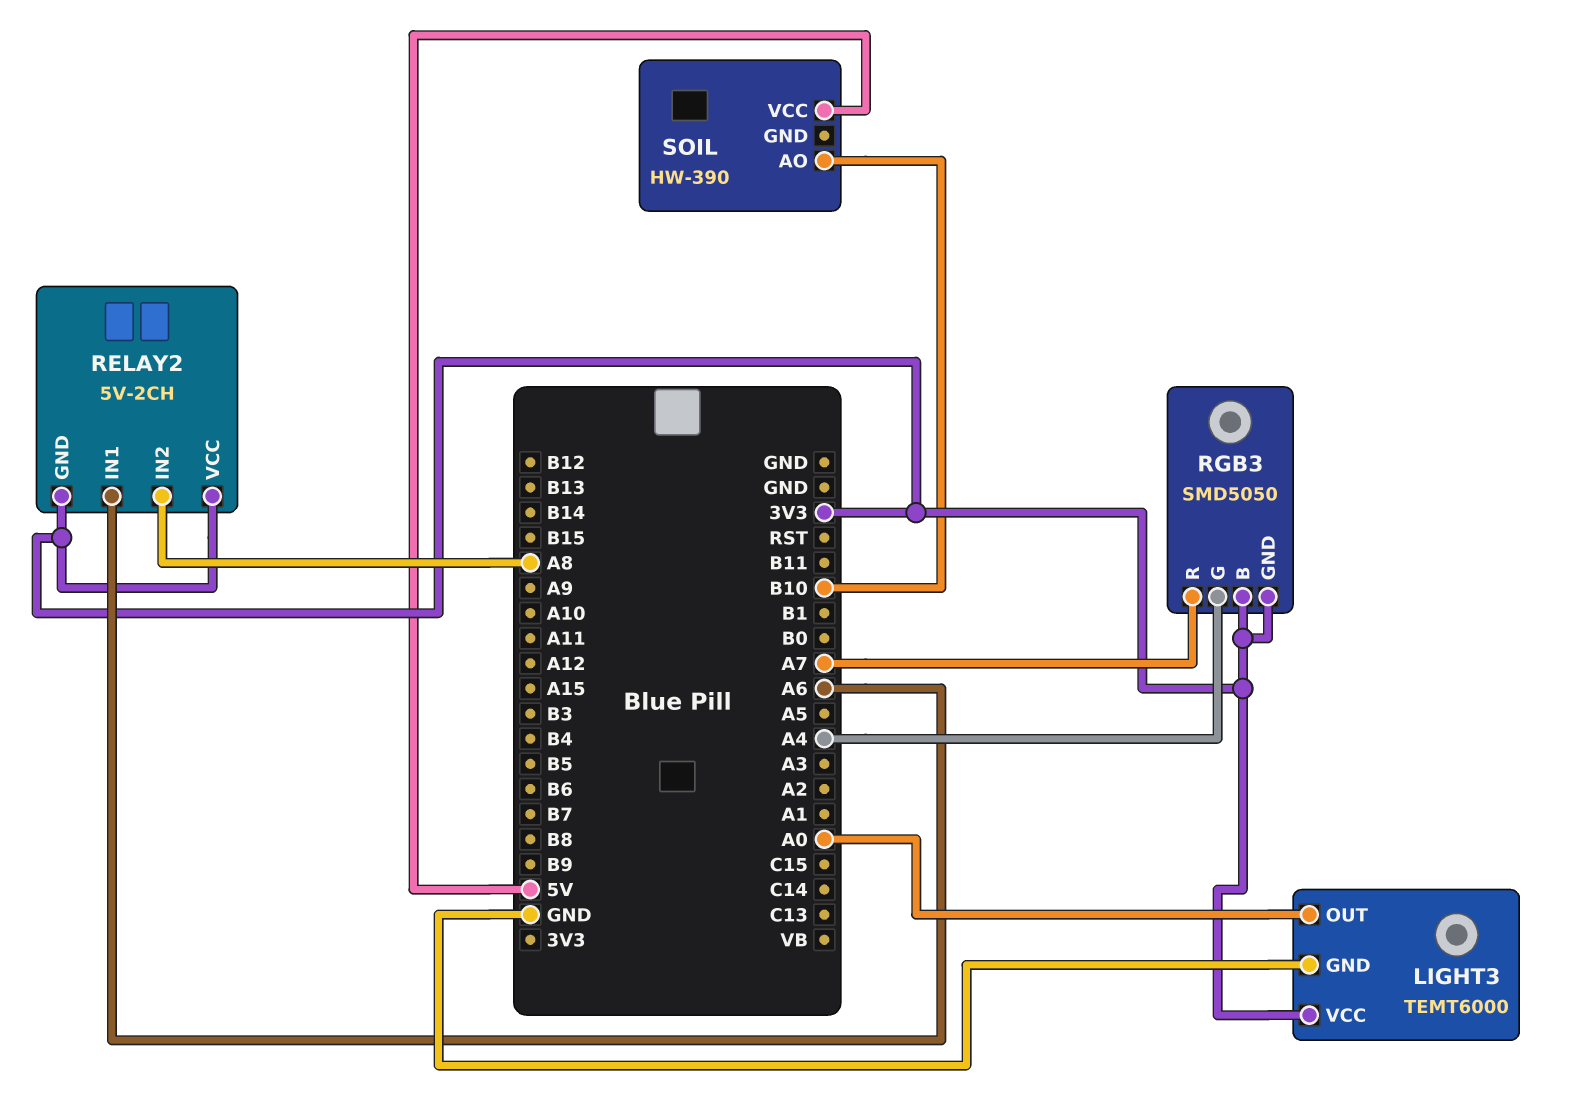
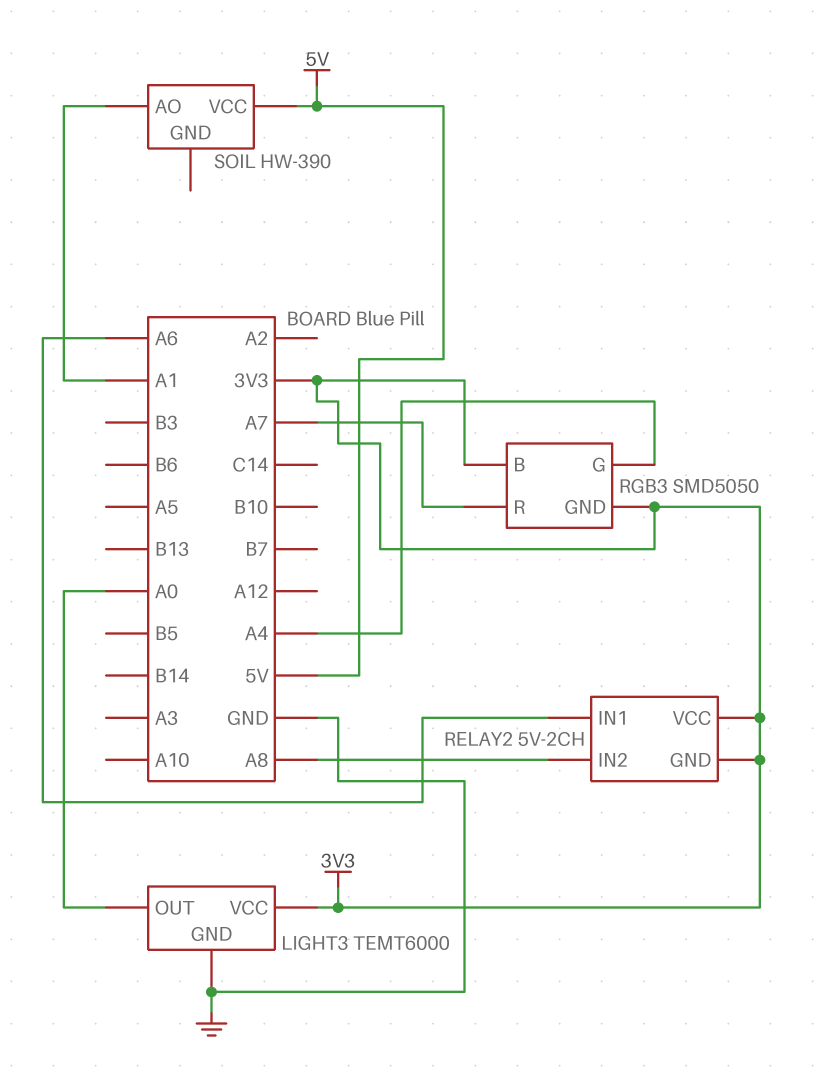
SOIL pin AO: B10 -> A1

